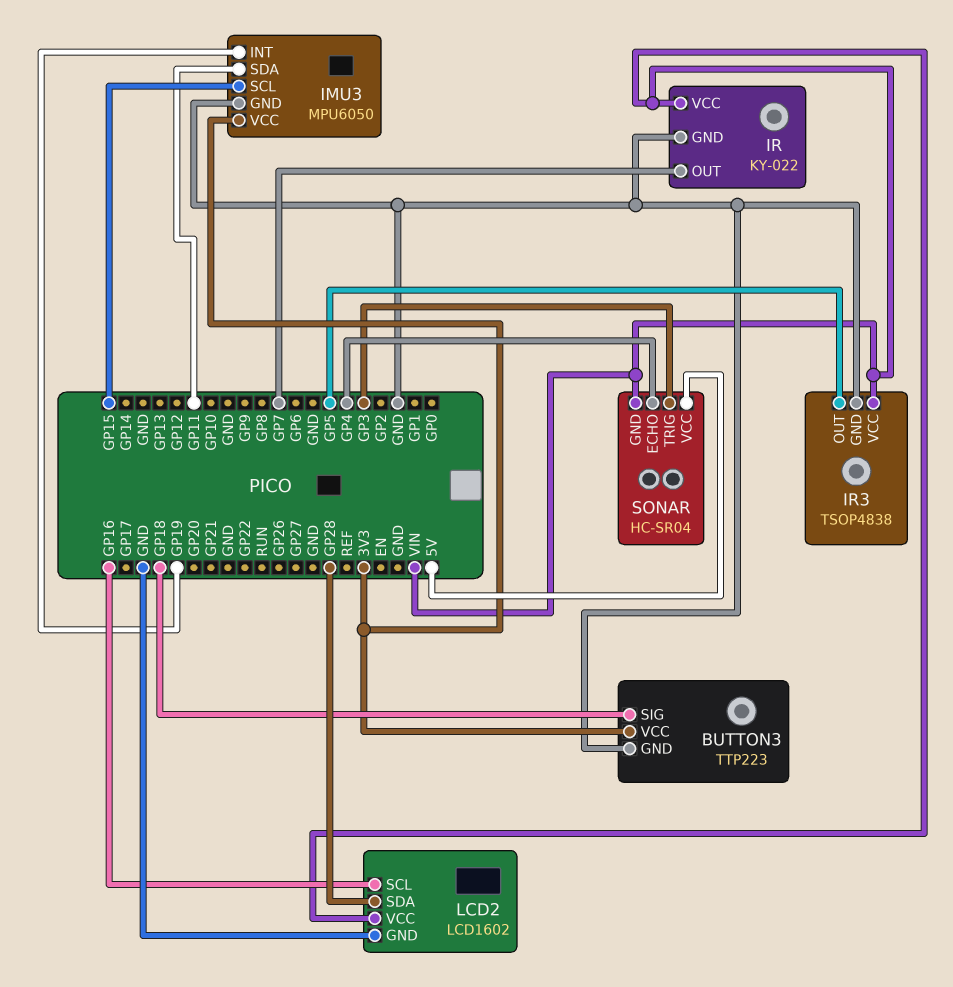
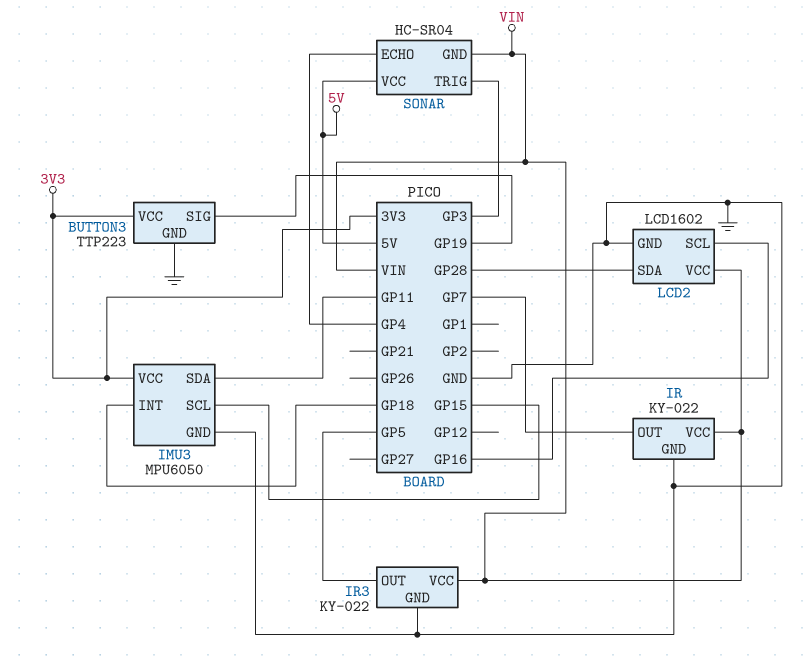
BUTTON3 pin SIG: GP18 -> GP19
IMU3 pin INT: GP19 -> GP18
IR3: TSOP4838 -> KY-022

